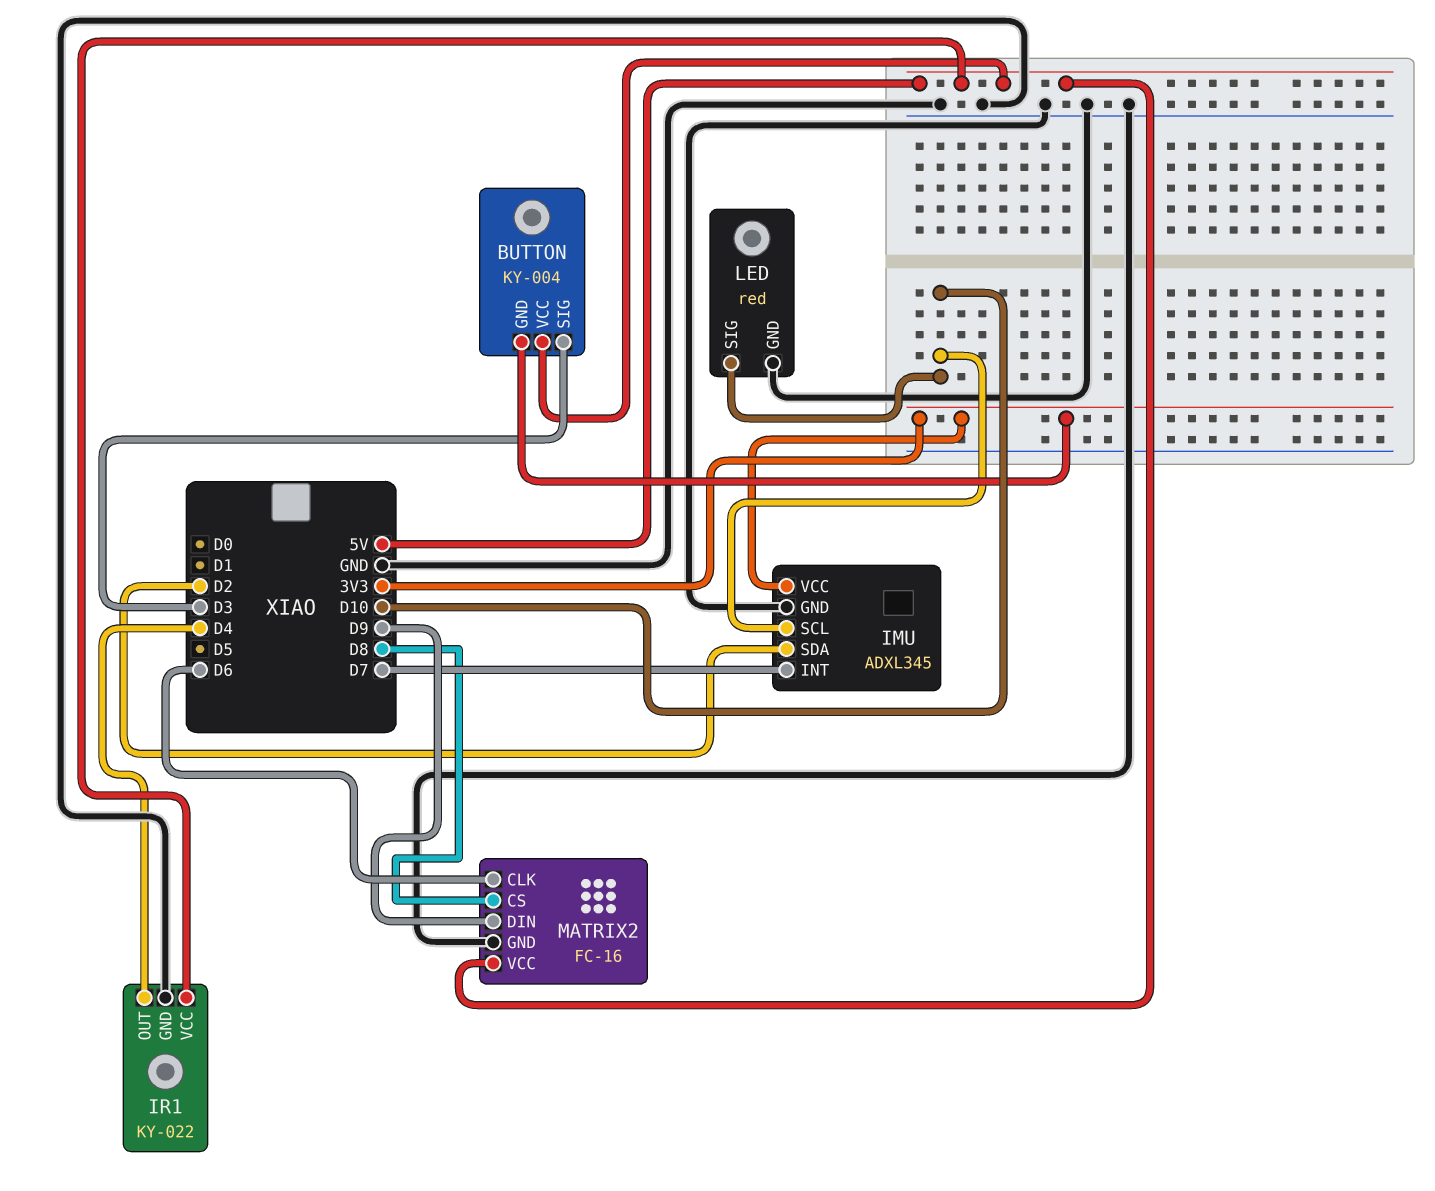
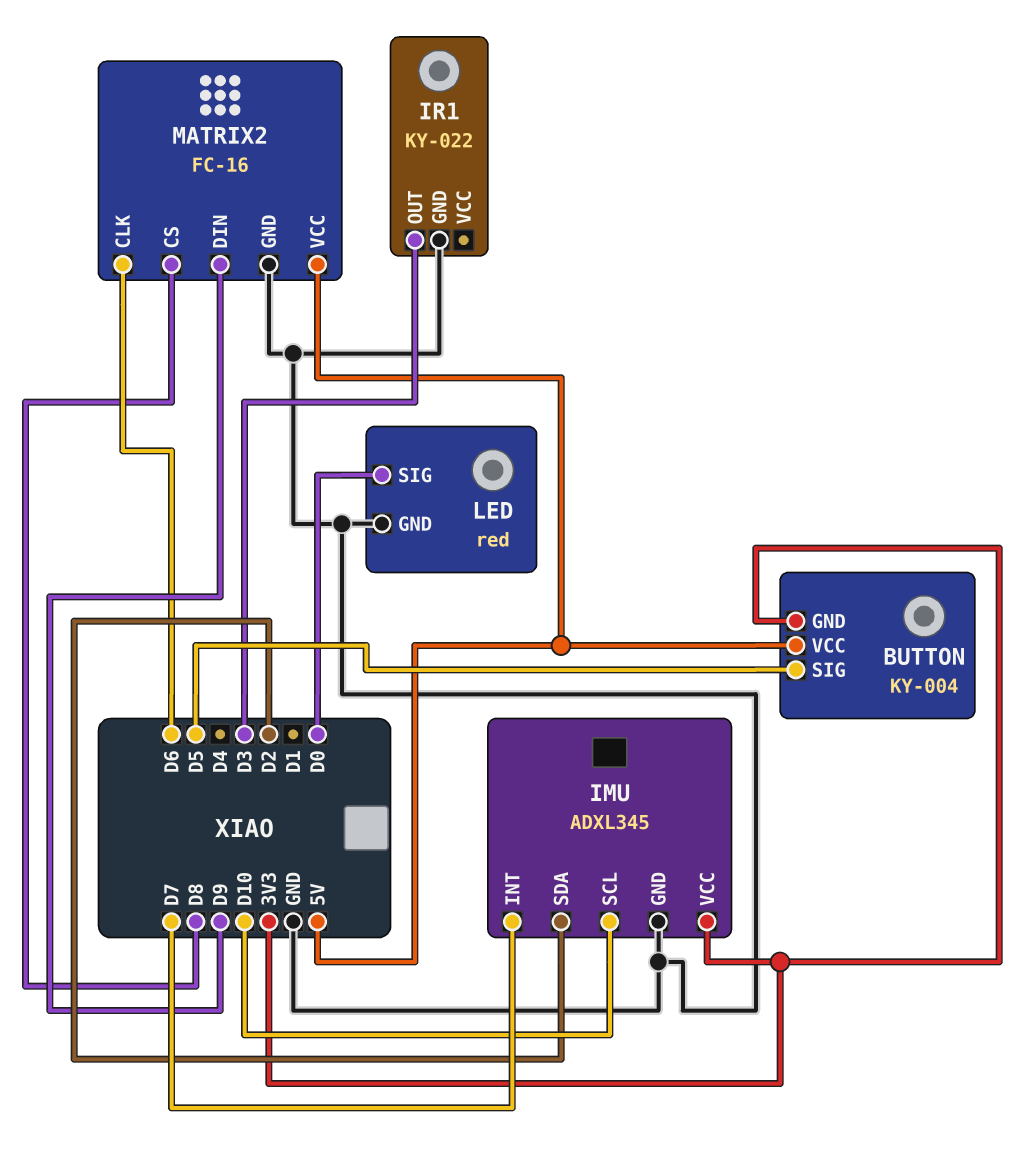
BUTTON pin SIG: D3 -> D5
IR1 pin OUT: D4 -> D3
IR1 pin VCC: 5V -> none
LED pin SIG: D10 -> D0

